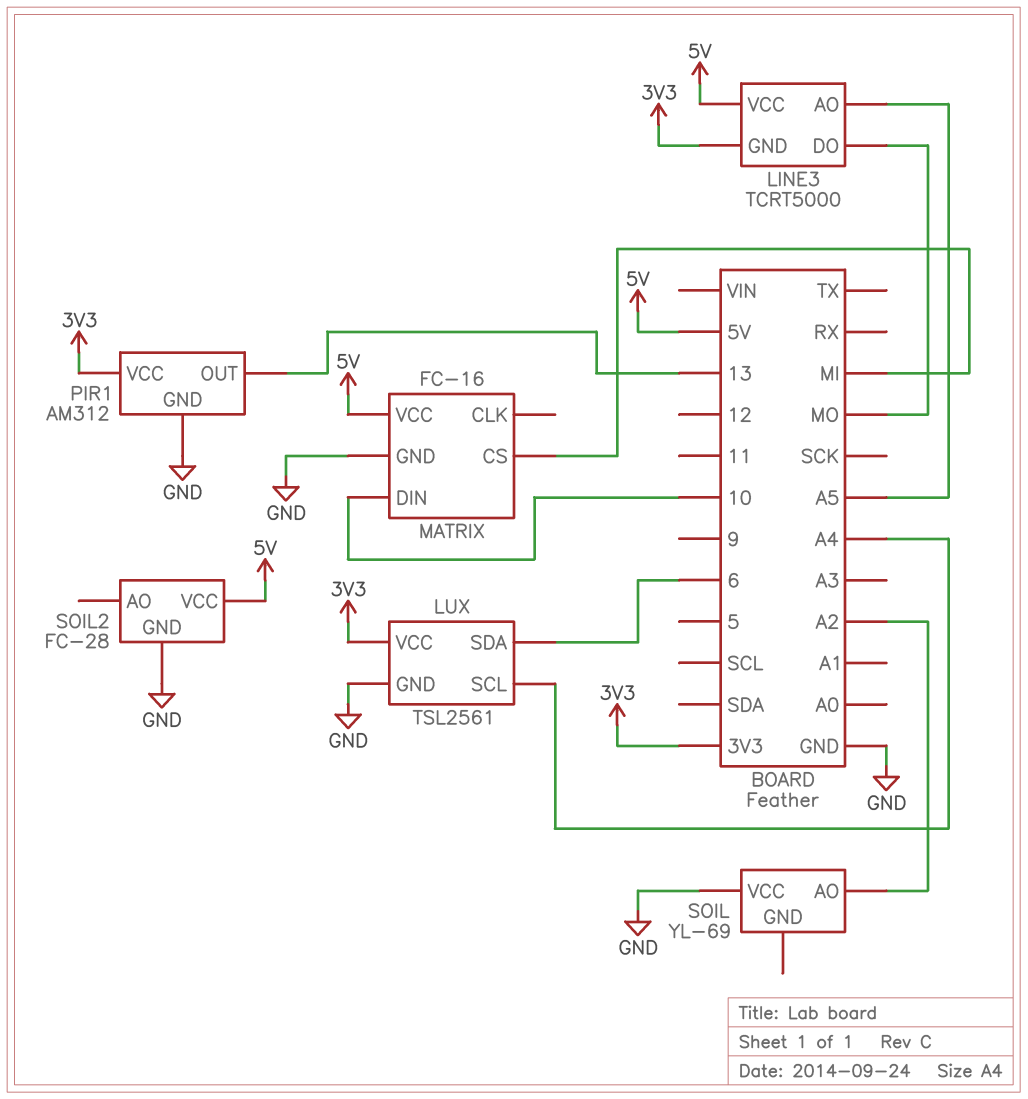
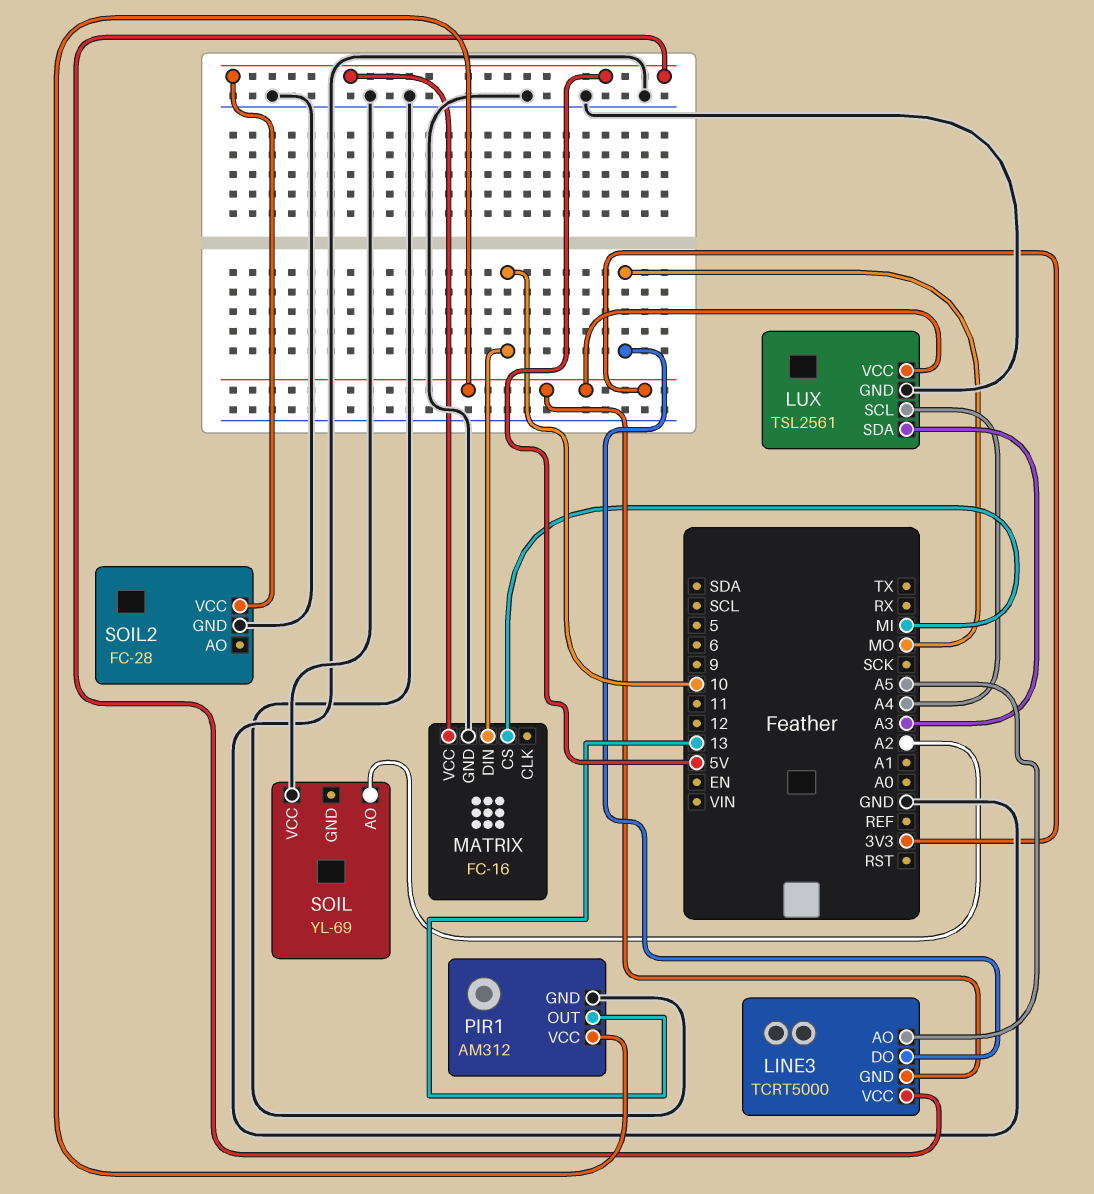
LUX pin SDA: 6 -> A3

